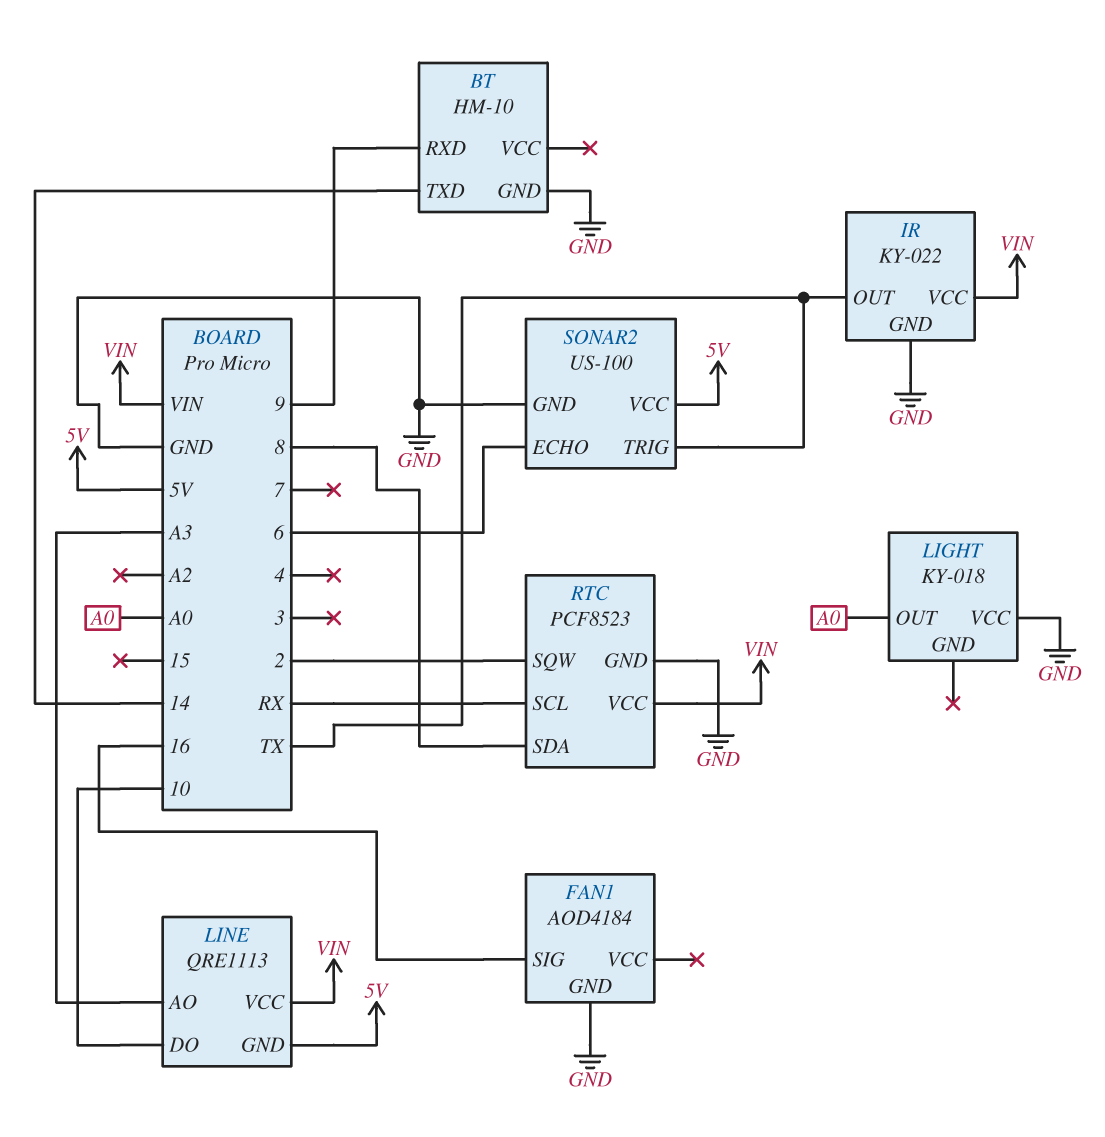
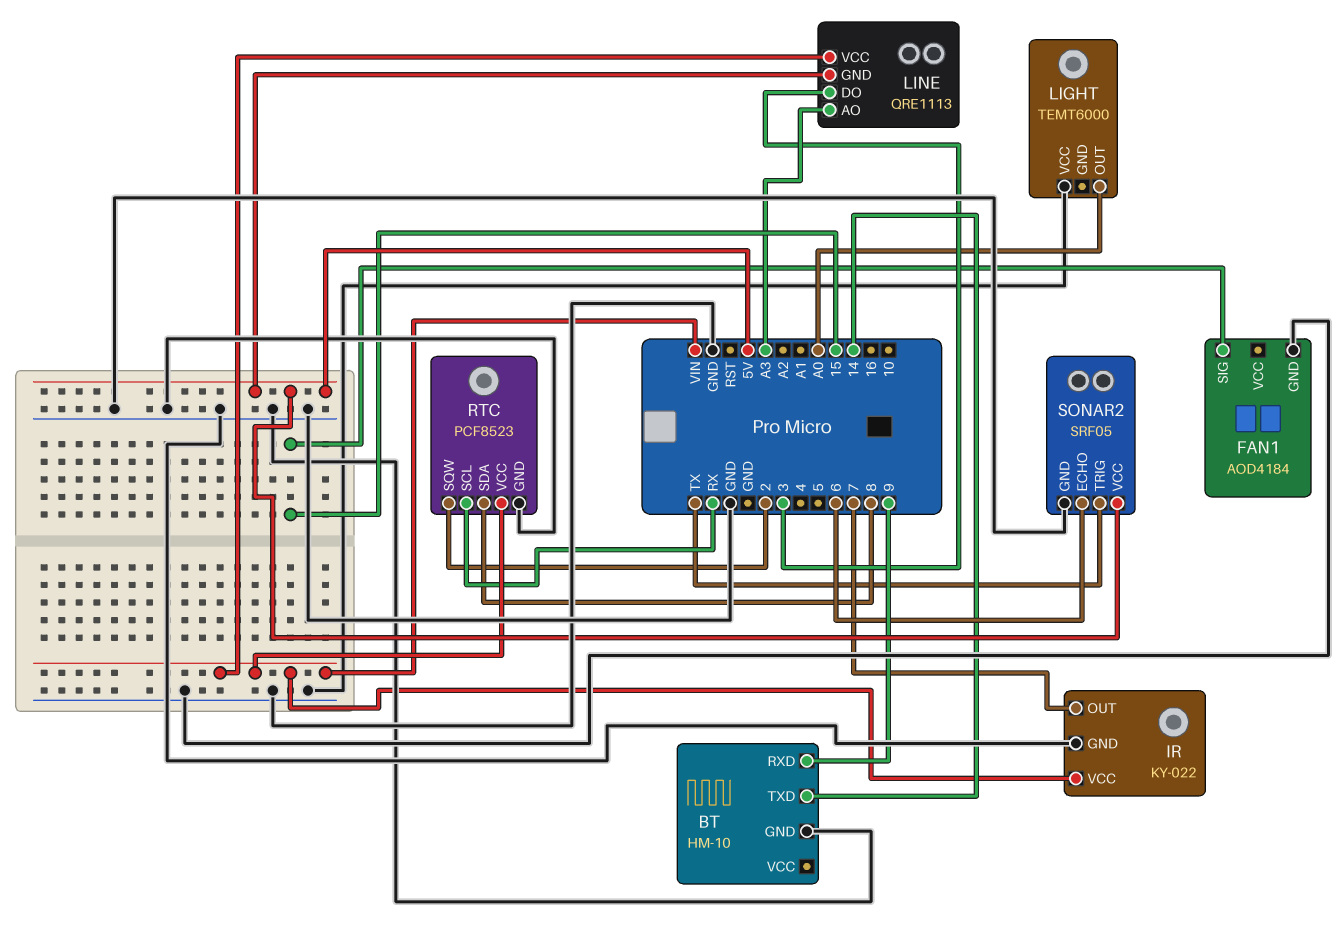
FAN1 pin SIG: 16 -> 15
IR pin OUT: TX -> 7
LIGHT: KY-018 -> TEMT6000
LINE pin DO: 10 -> 3
SONAR2: US-100 -> SRF05

